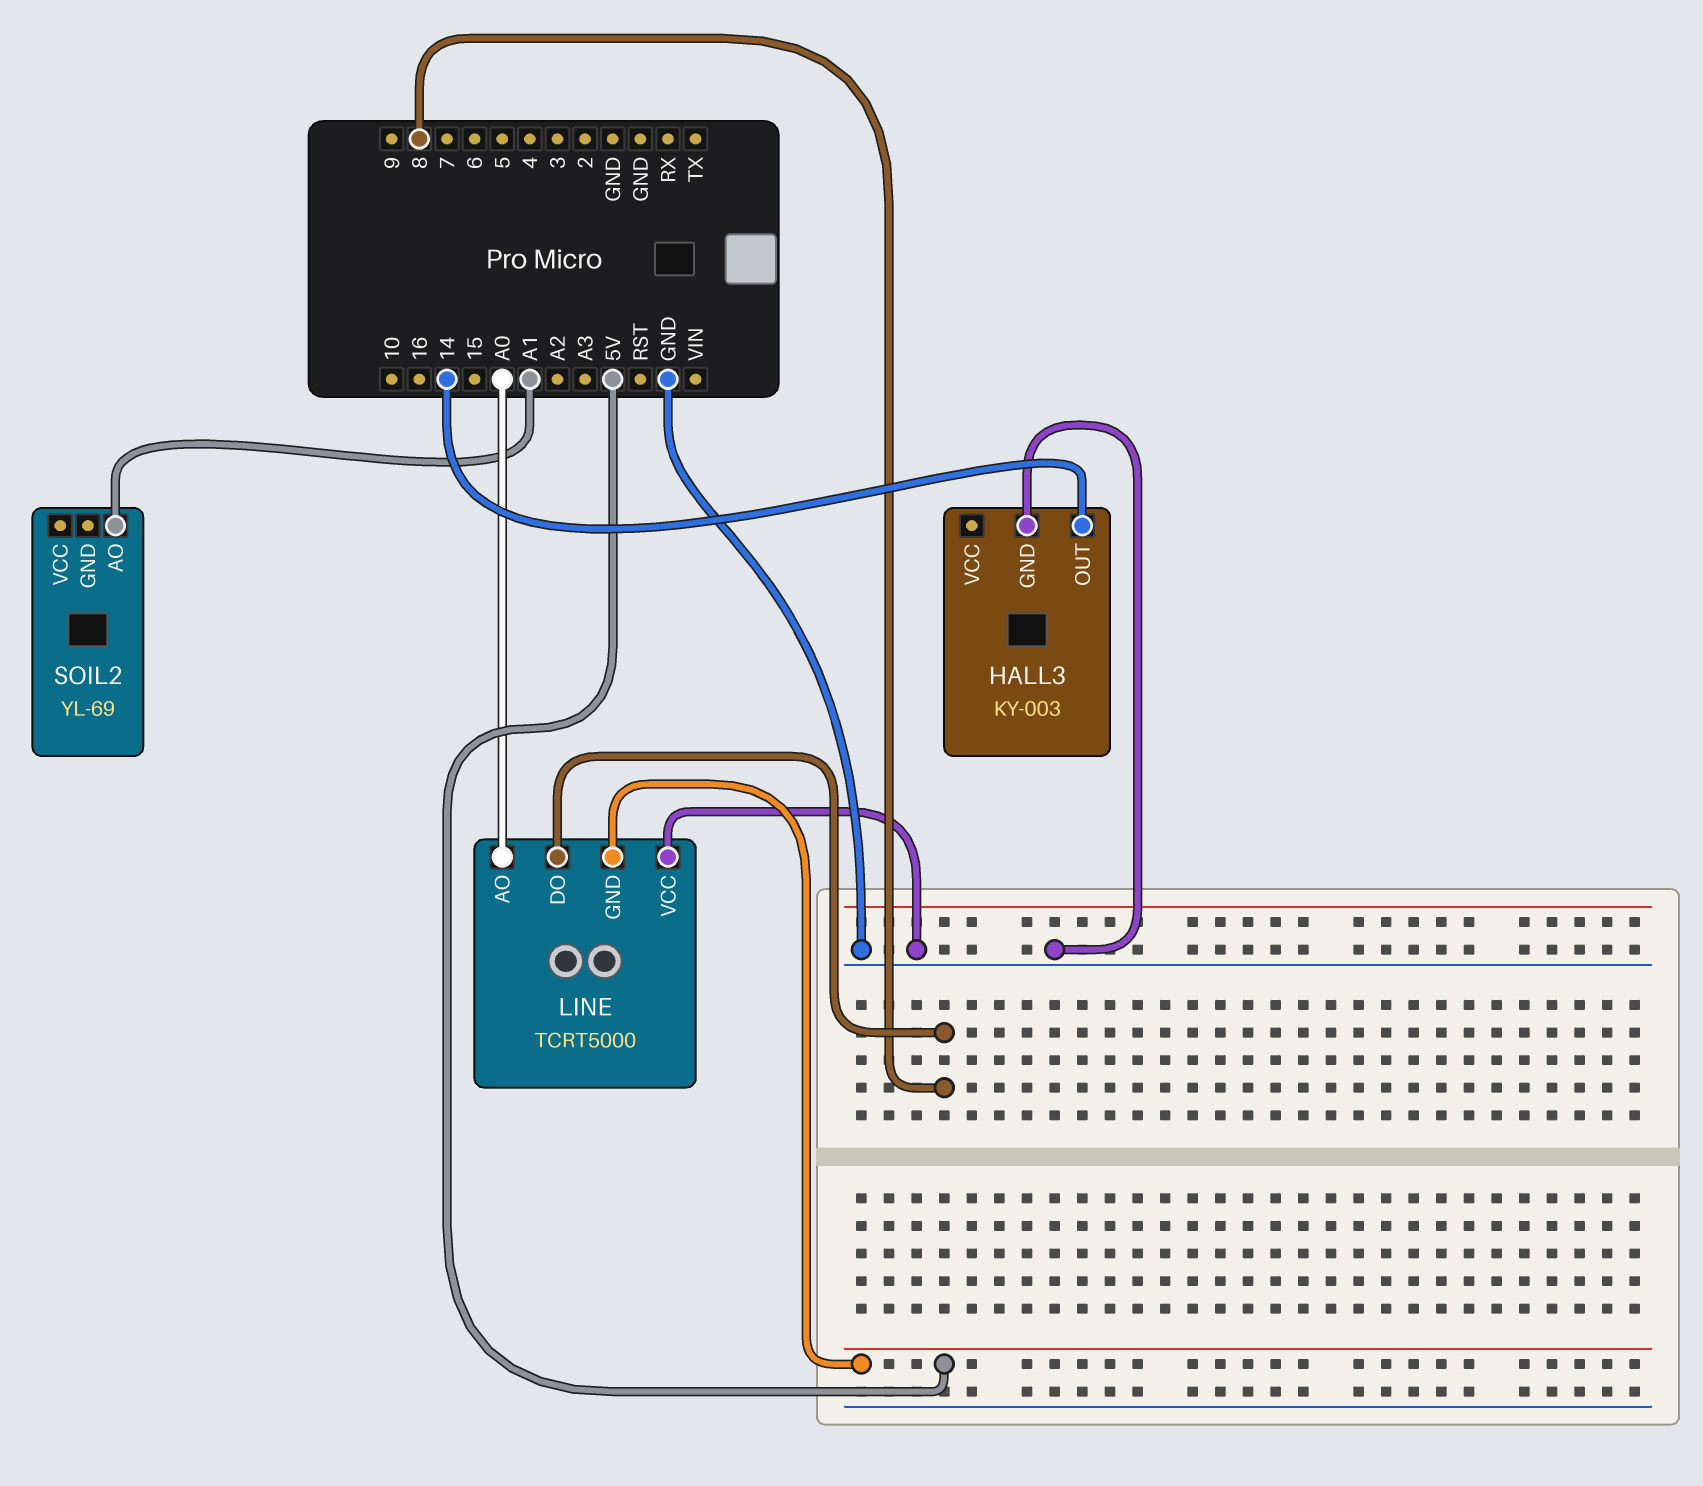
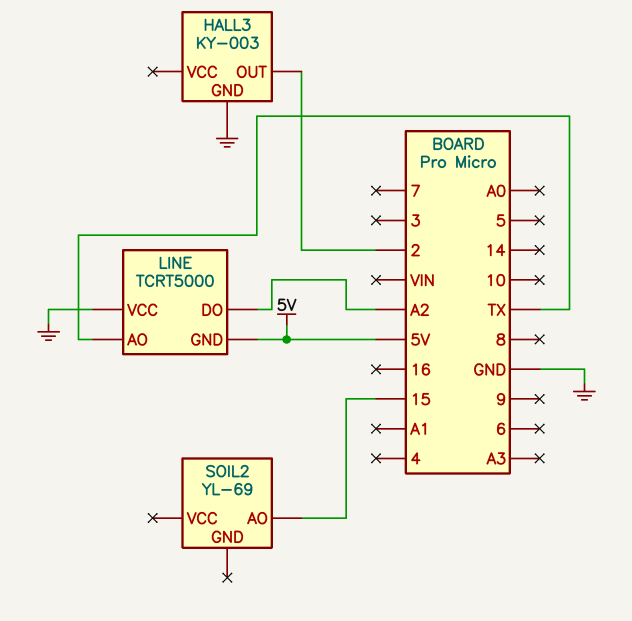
HALL3 pin OUT: 14 -> 2
LINE pin AO: A0 -> TX
LINE pin DO: 8 -> A2
SOIL2 pin AO: A1 -> 15

